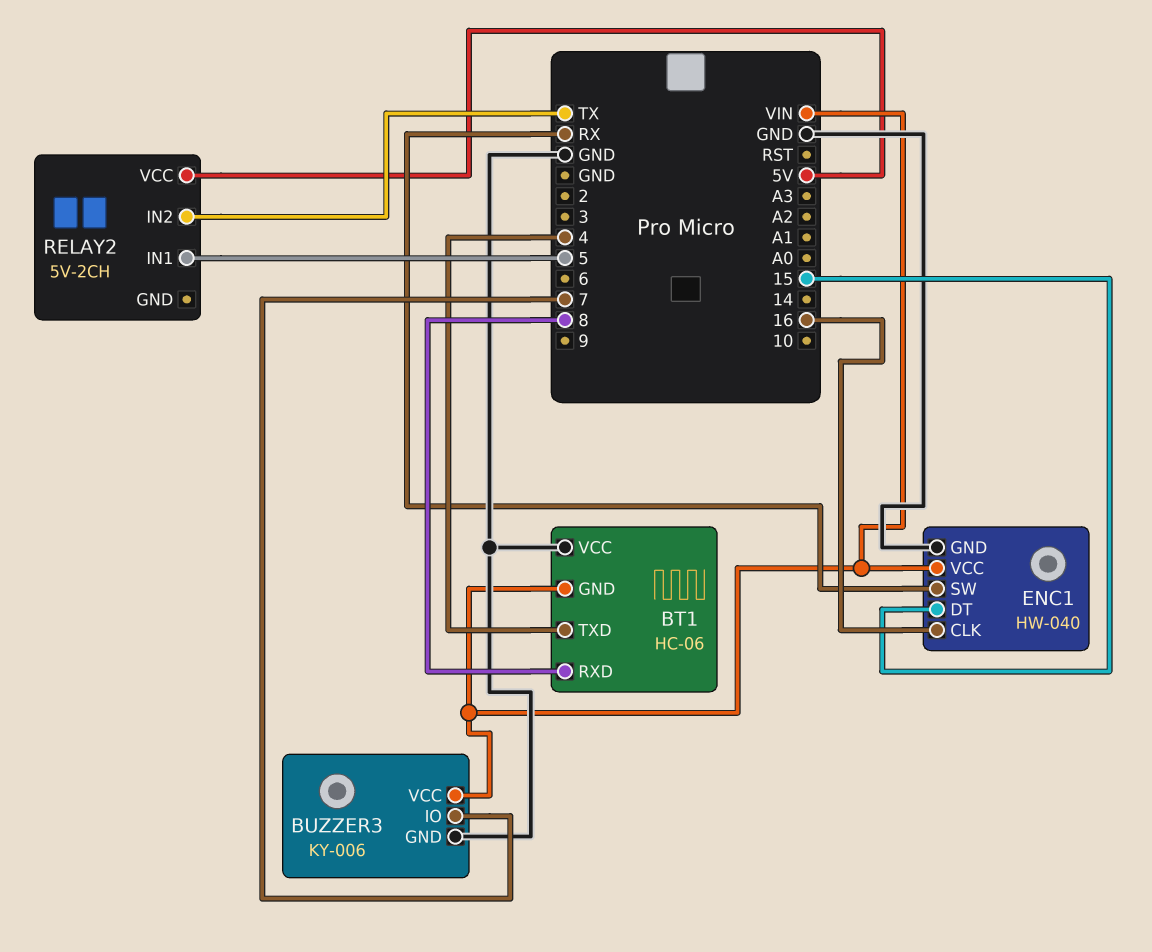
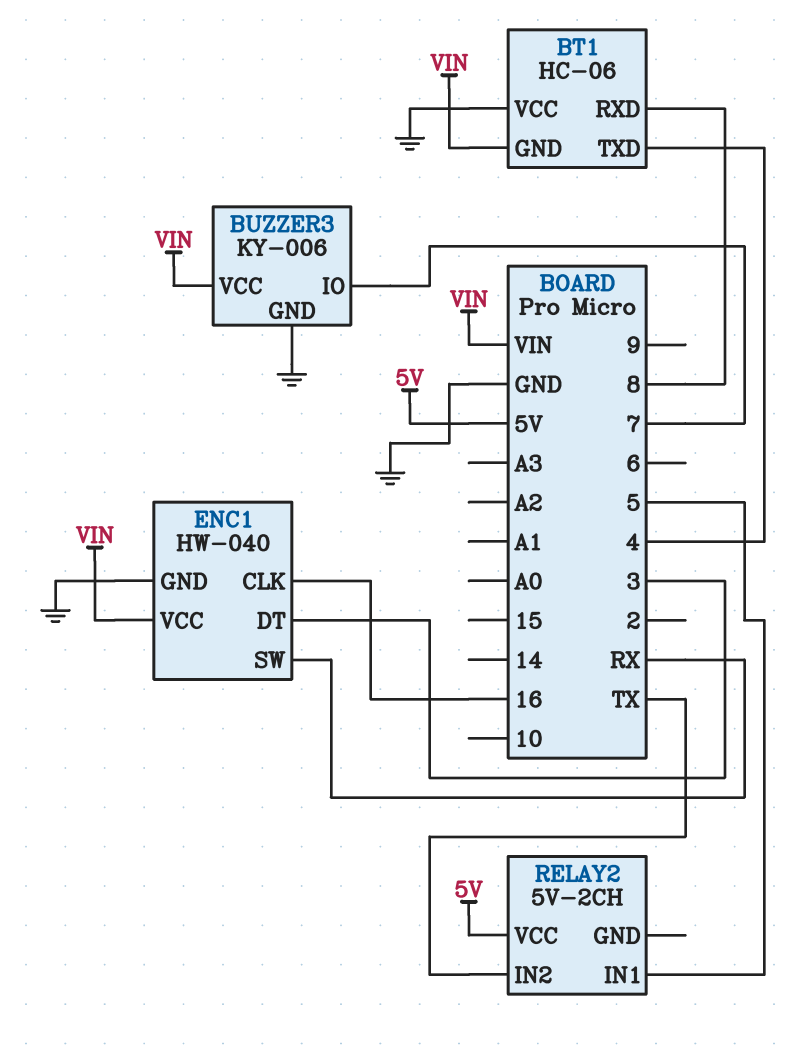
ENC1 pin DT: 15 -> 3

